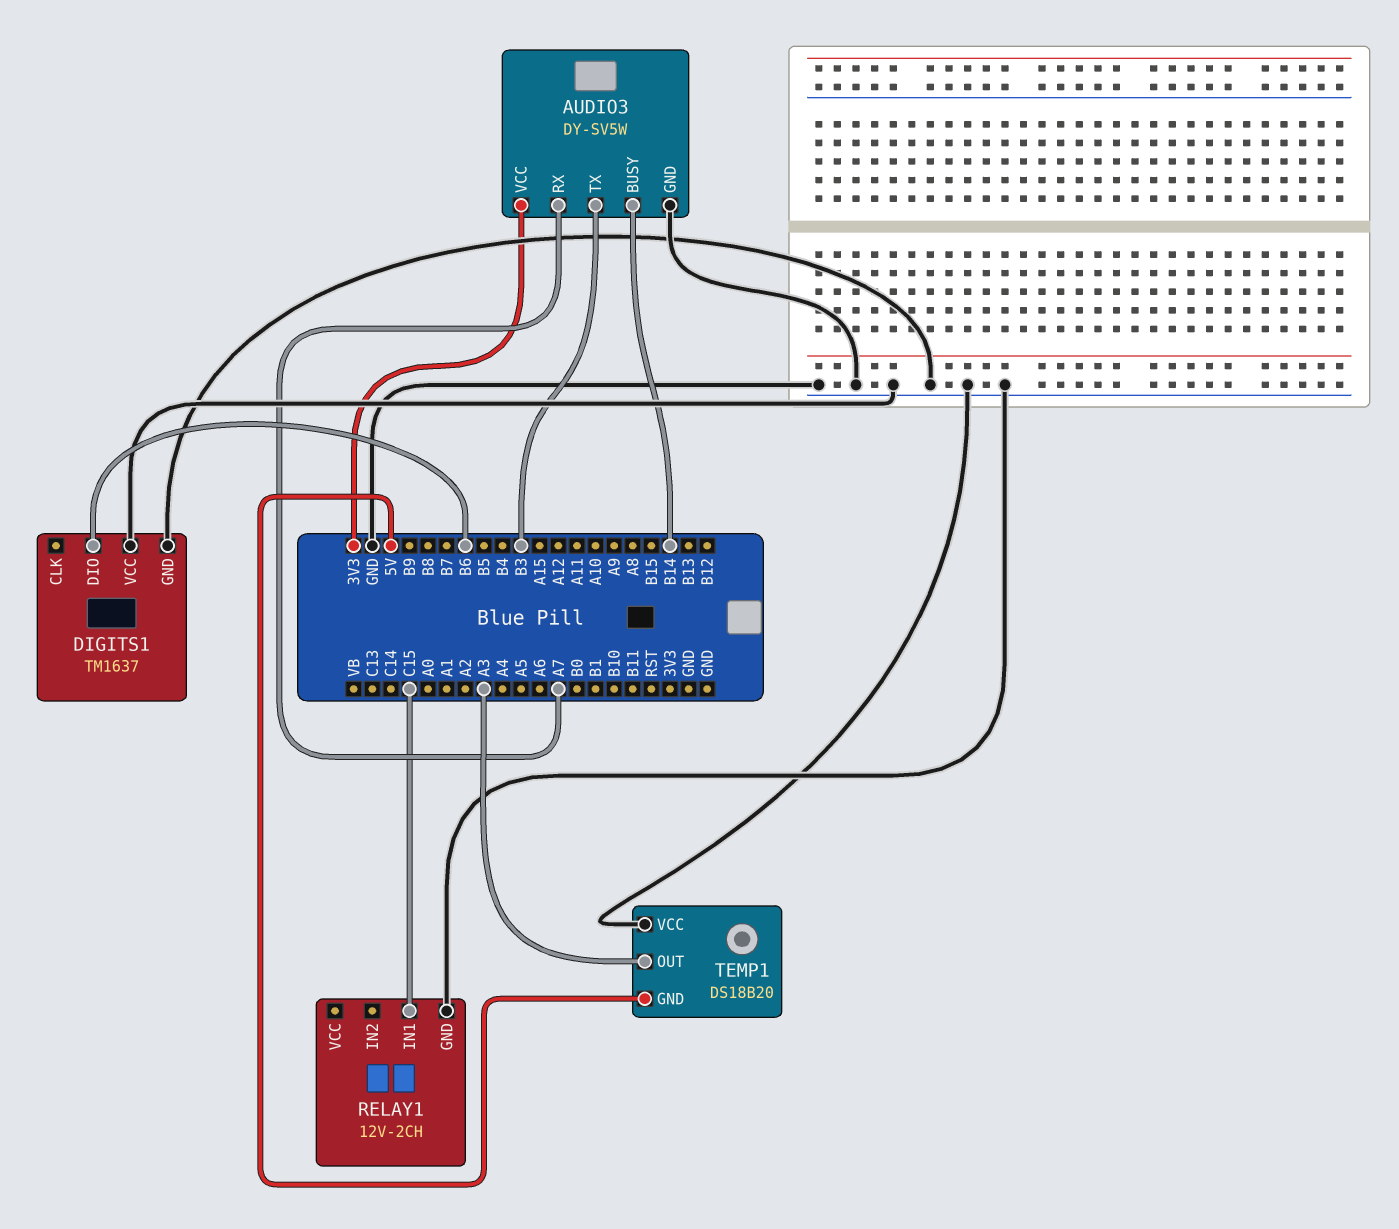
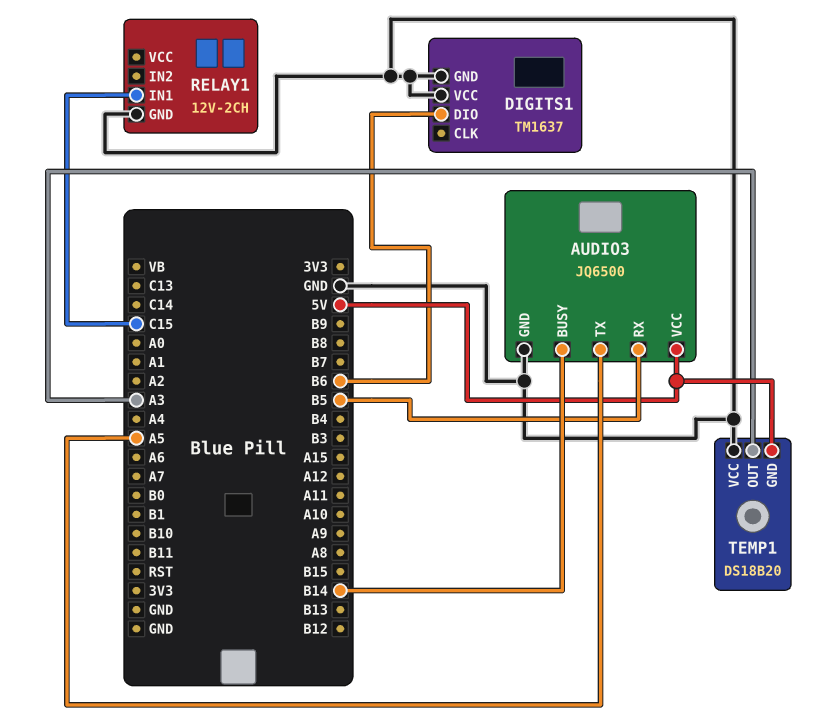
AUDIO3: DY-SV5W -> JQ6500
AUDIO3 pin RX: A7 -> B5
AUDIO3 pin TX: B3 -> A5
AUDIO3 pin VCC: 3V3 -> 5V

